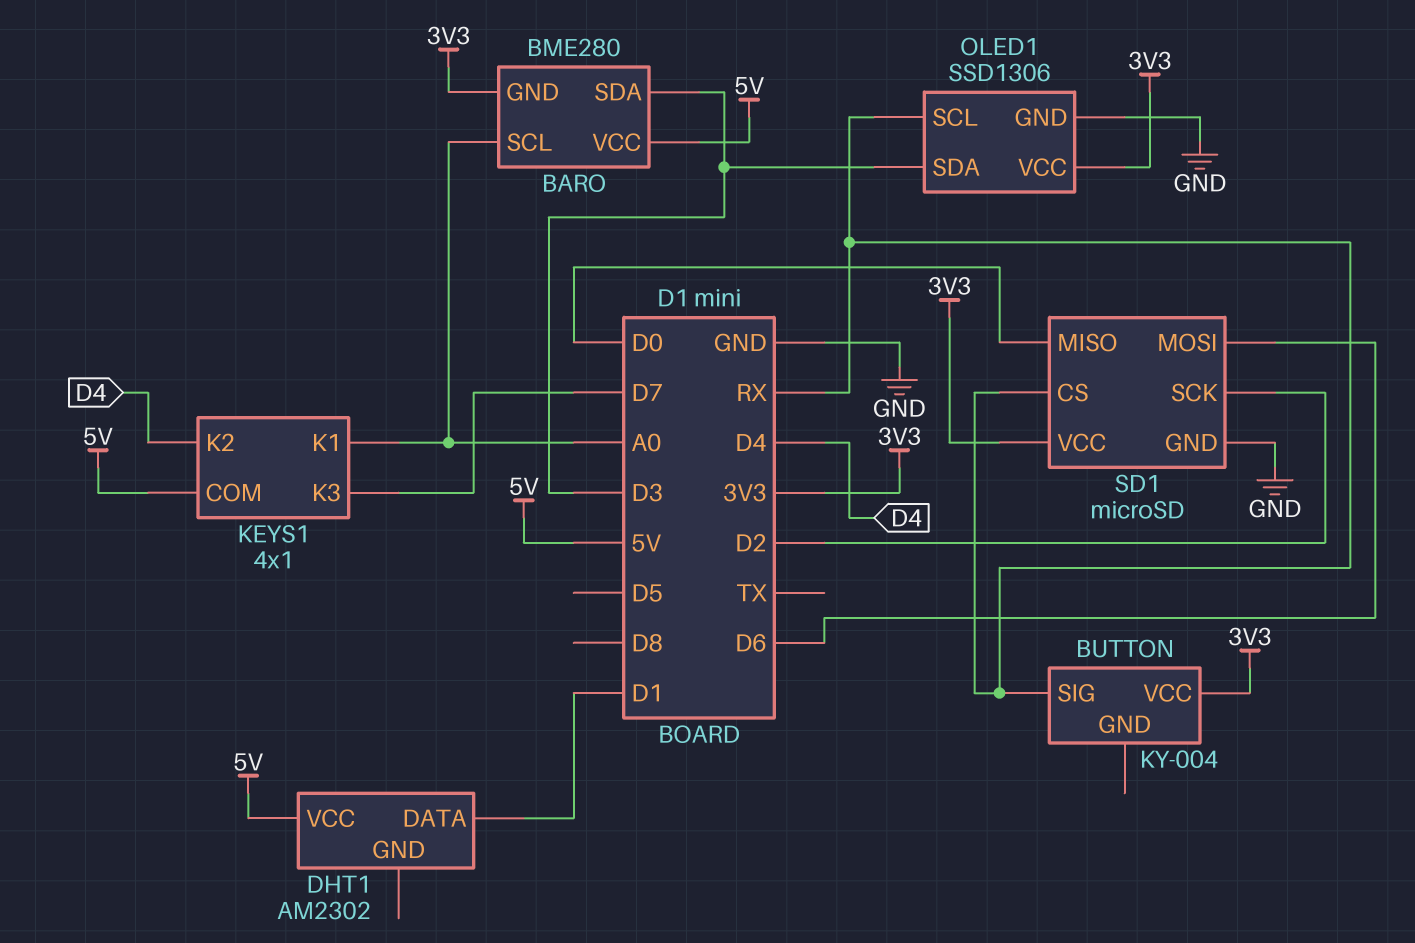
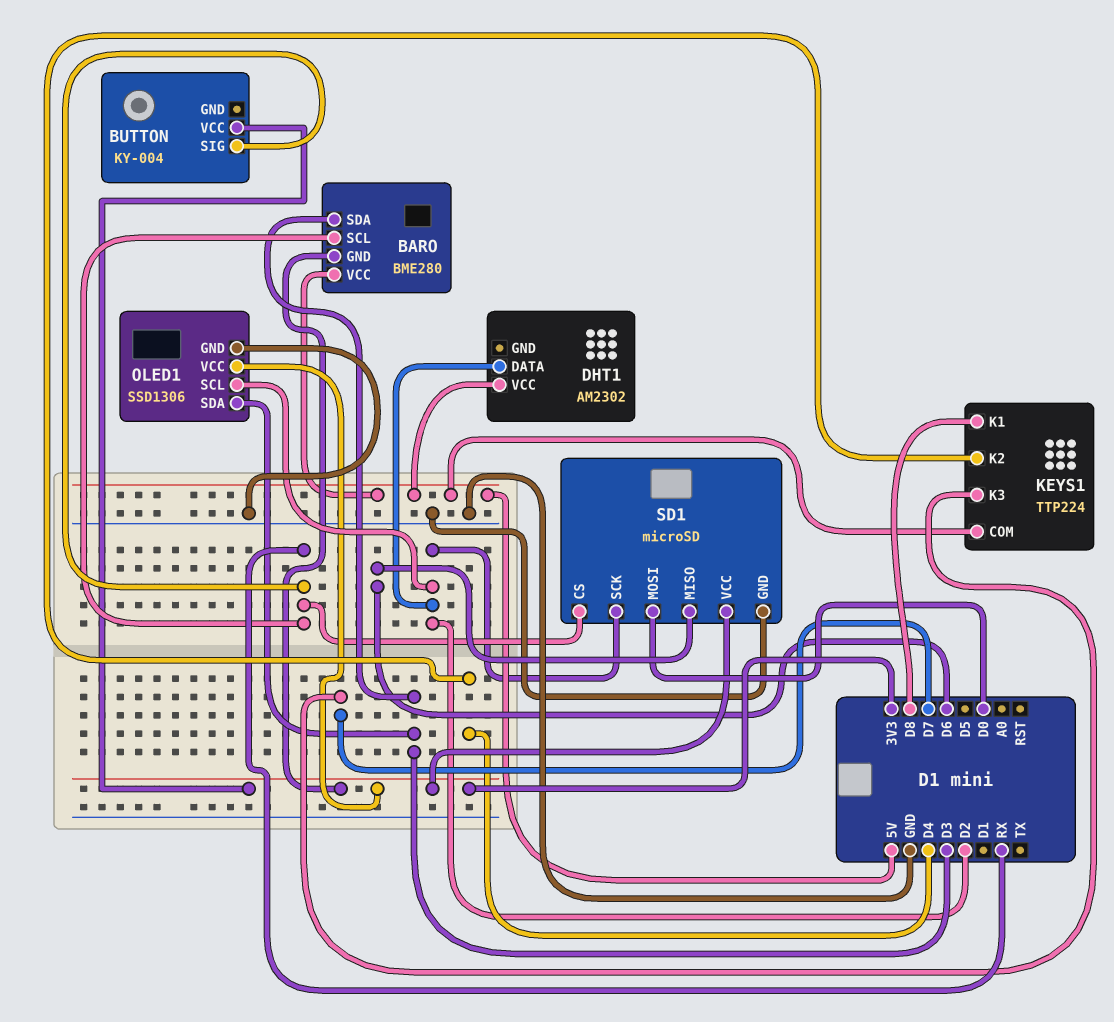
BARO pin SCL: A0 -> RX
DHT1 pin DATA: D1 -> D2
KEYS1: 4x1 -> TTP224
KEYS1 pin K1: A0 -> D8
OLED1 pin SCL: RX -> D2
SD1 pin MISO: D0 -> D6
SD1 pin MOSI: D6 -> D0

